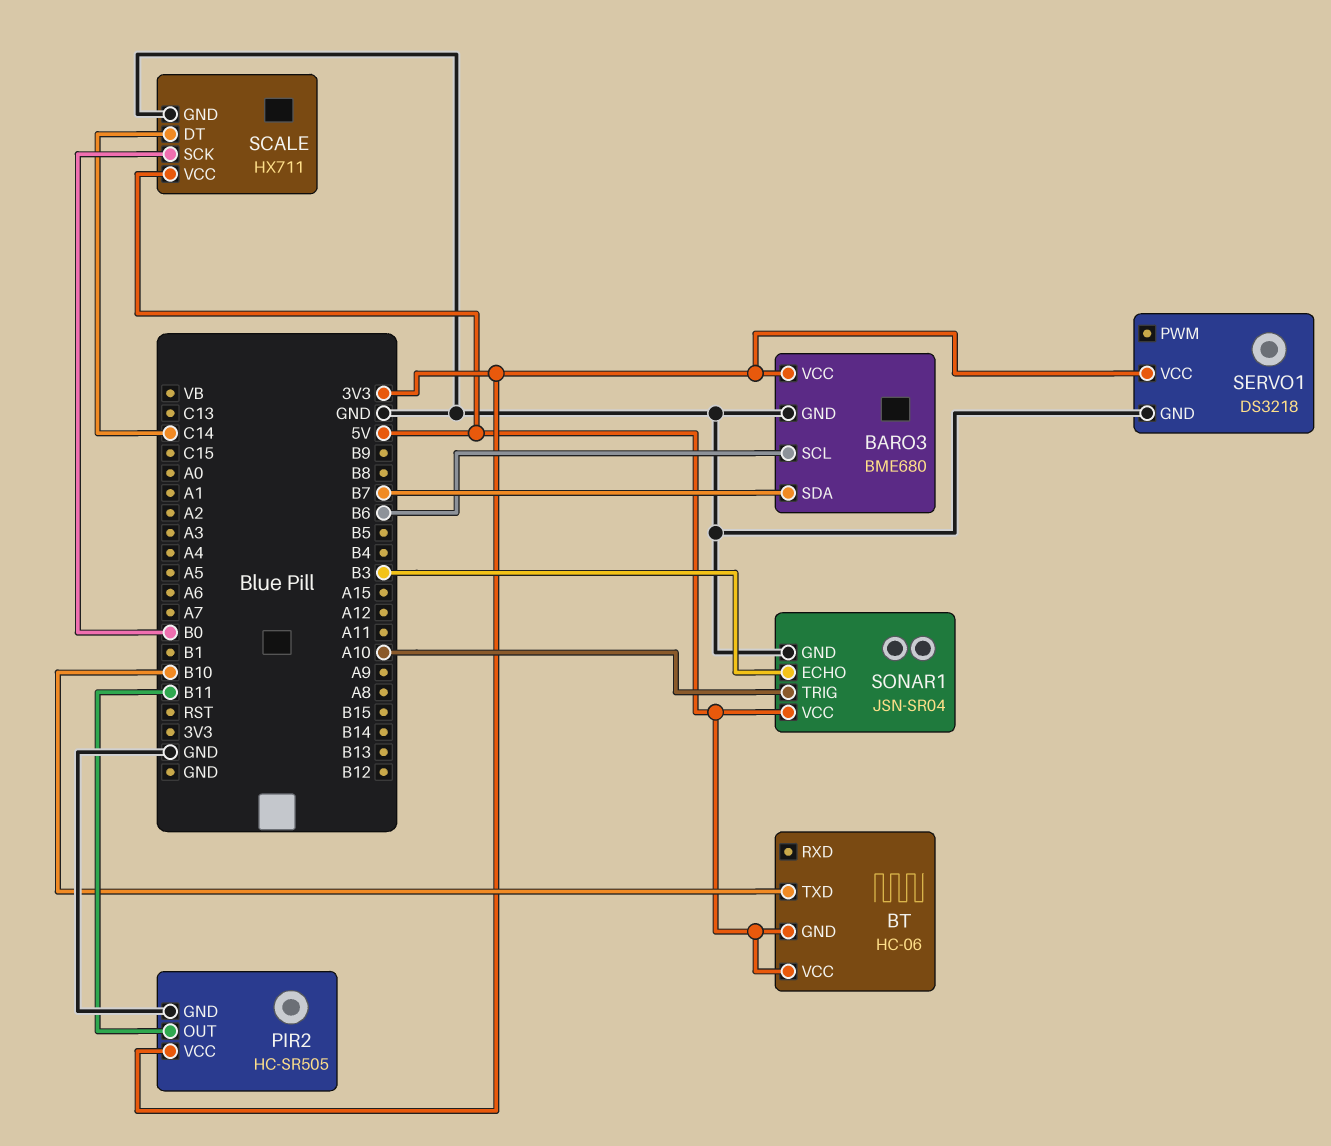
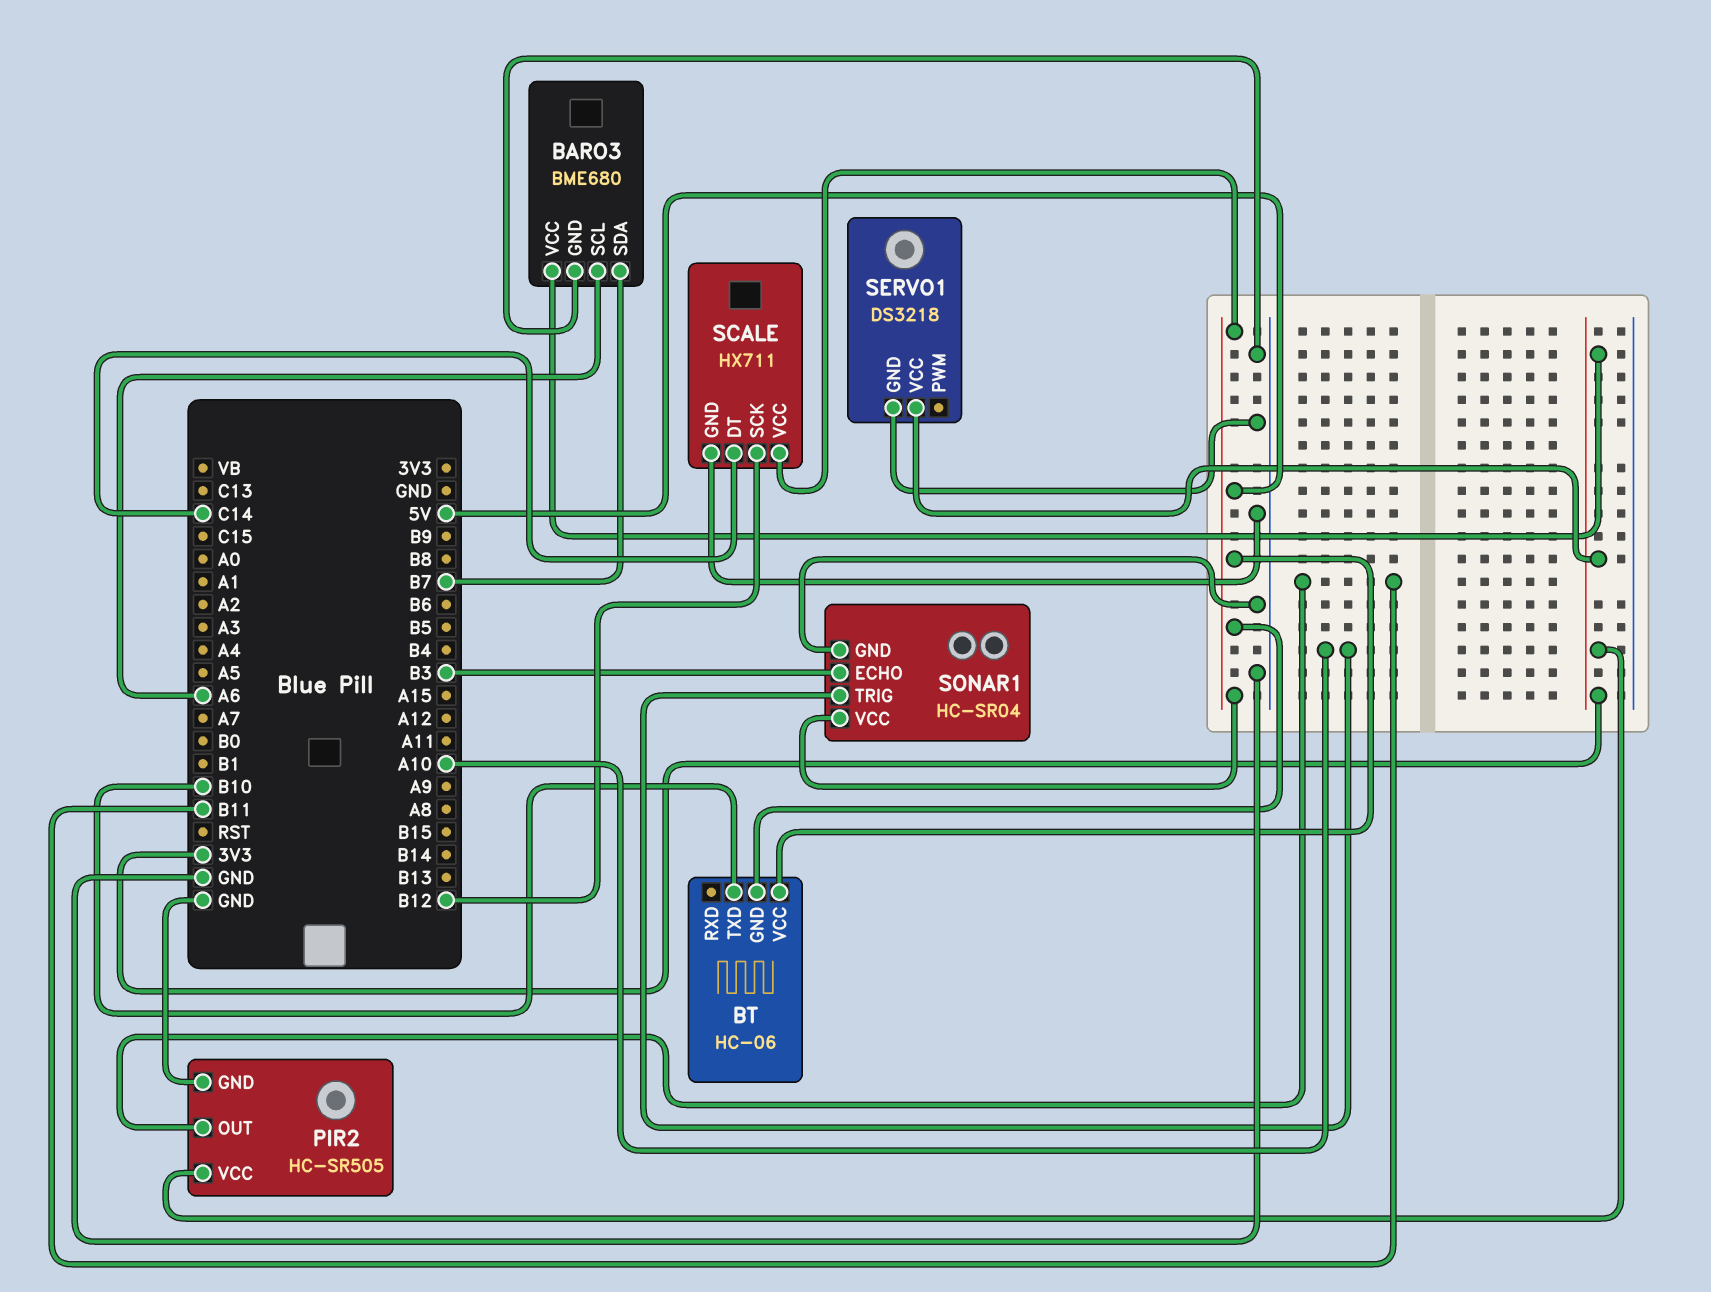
BARO3 pin SCL: B6 -> A6
SCALE pin SCK: B0 -> B12
SONAR1: JSN-SR04 -> HC-SR04

